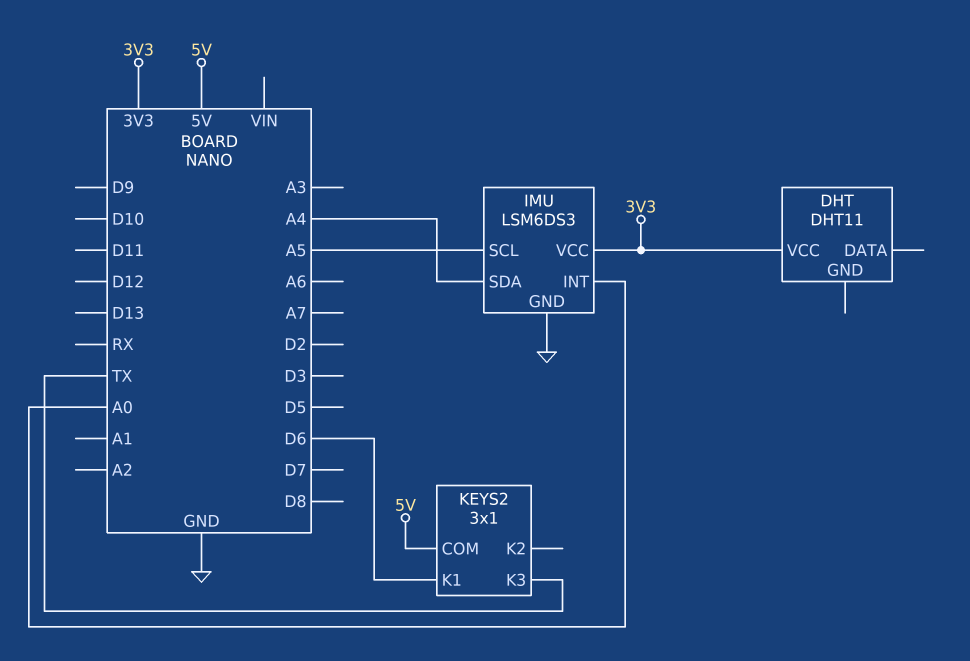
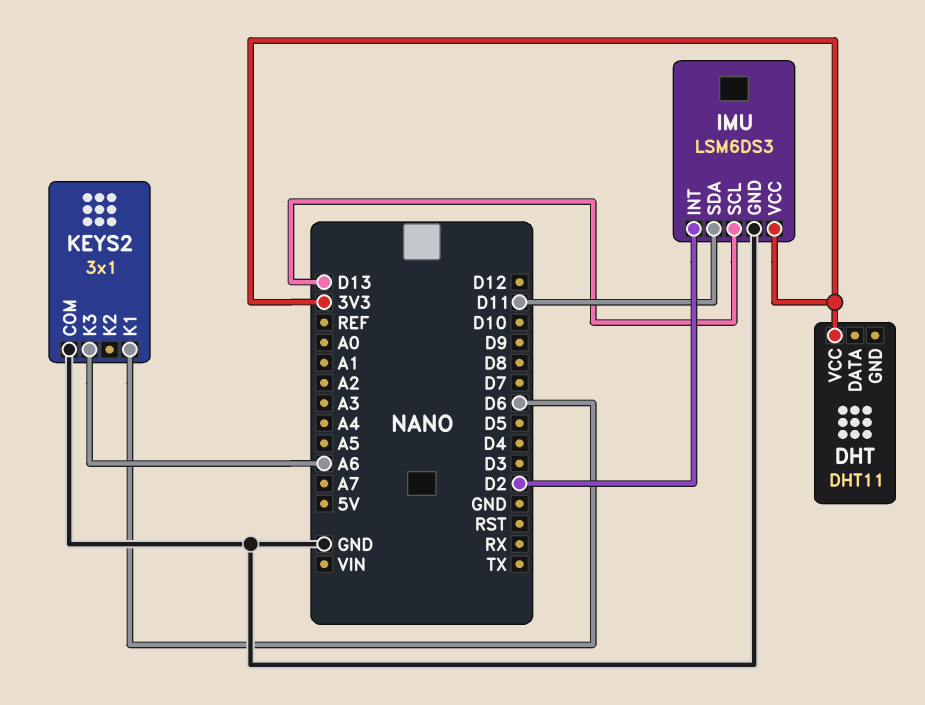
IMU pin INT: A0 -> D2
IMU pin SCL: A5 -> D13
IMU pin SDA: A4 -> D11
KEYS2 pin COM: 5V -> GND
KEYS2 pin K3: TX -> A6

